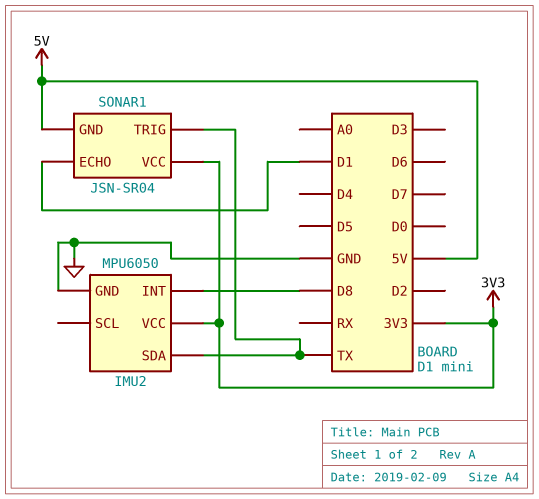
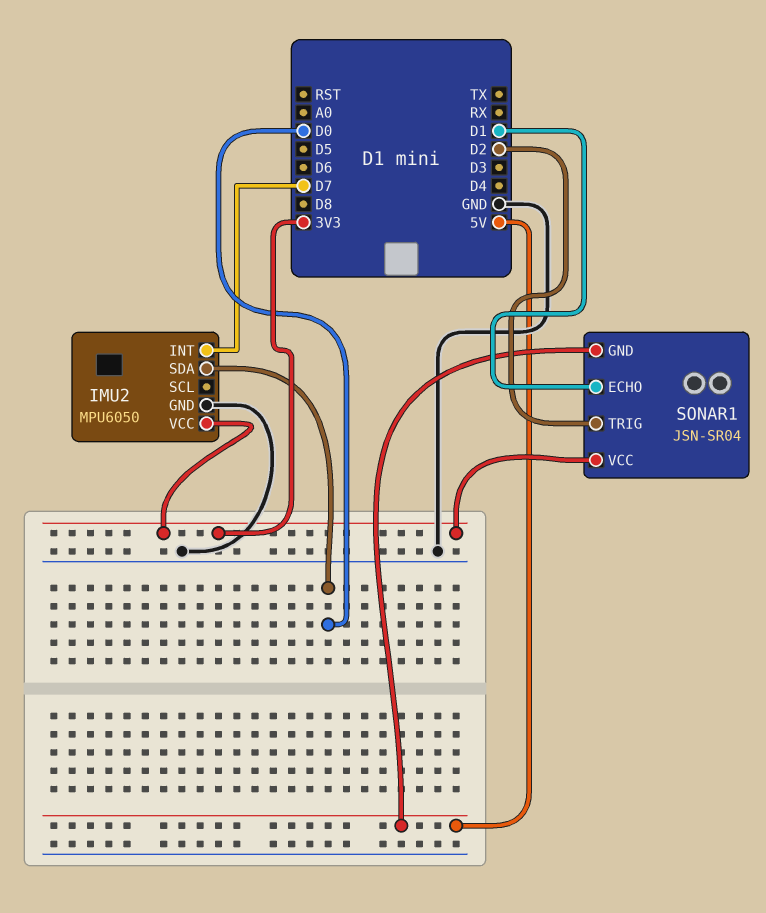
IMU2 pin INT: D8 -> D7
IMU2 pin SDA: TX -> D0
SONAR1 pin TRIG: TX -> D2

